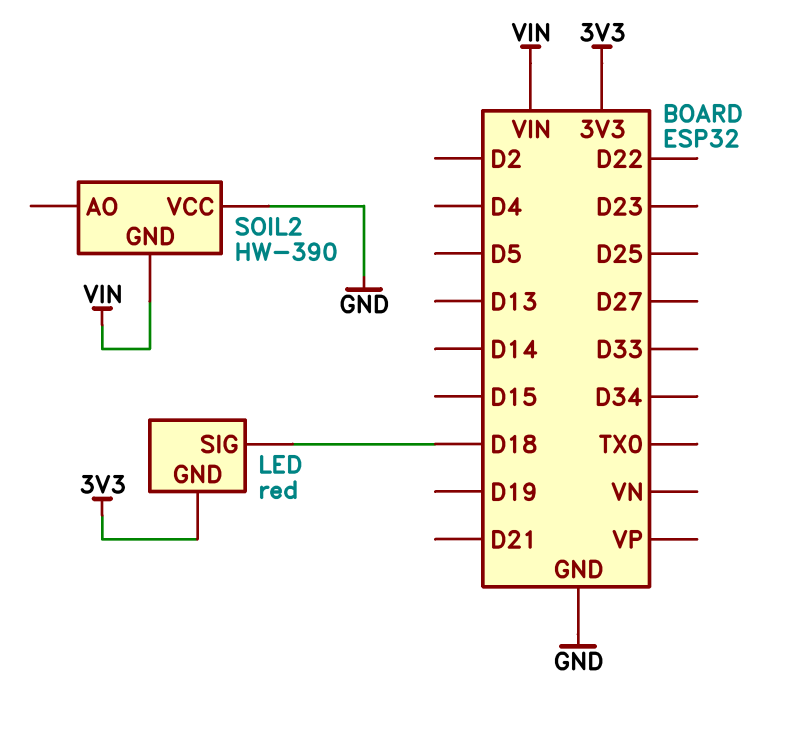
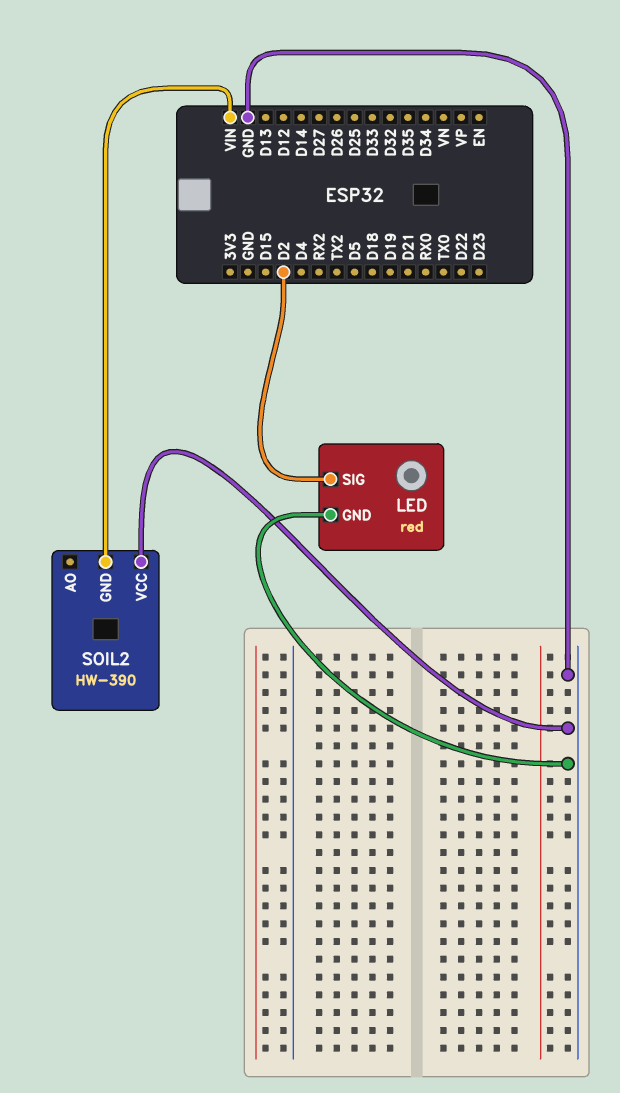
LED pin GND: 3V3 -> GND
LED pin SIG: D18 -> D2

